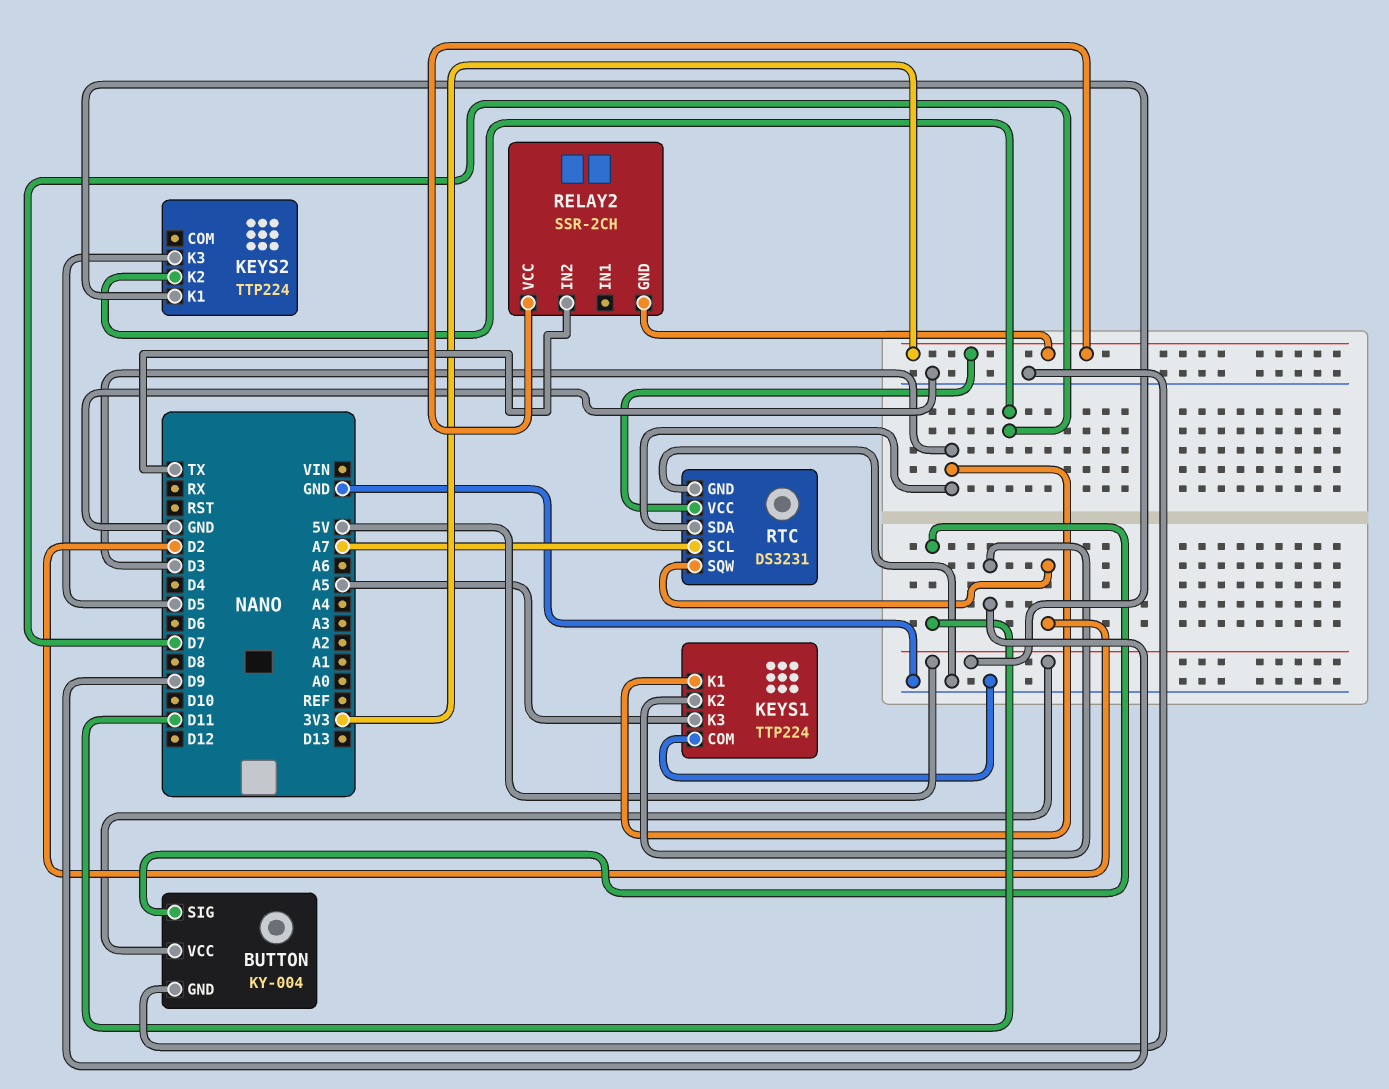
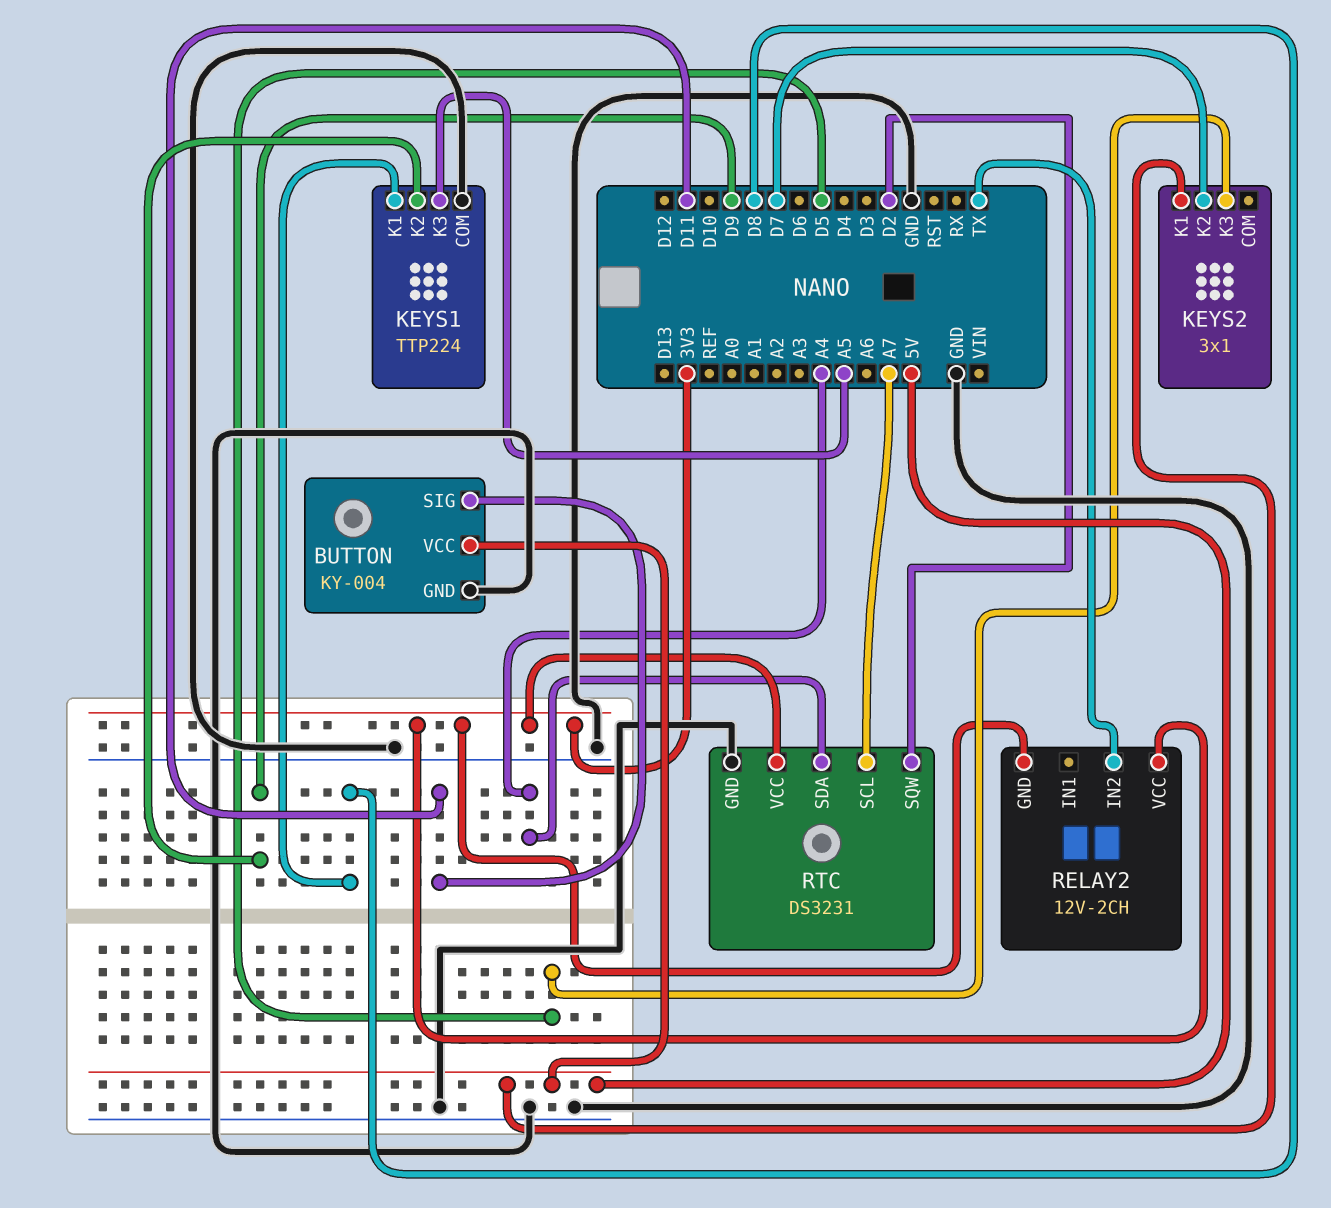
KEYS1 pin K1: D3 -> D8
KEYS2: TTP224 -> 3x1
RELAY2: SSR-2CH -> 12V-2CH
RTC pin SDA: D3 -> A4

